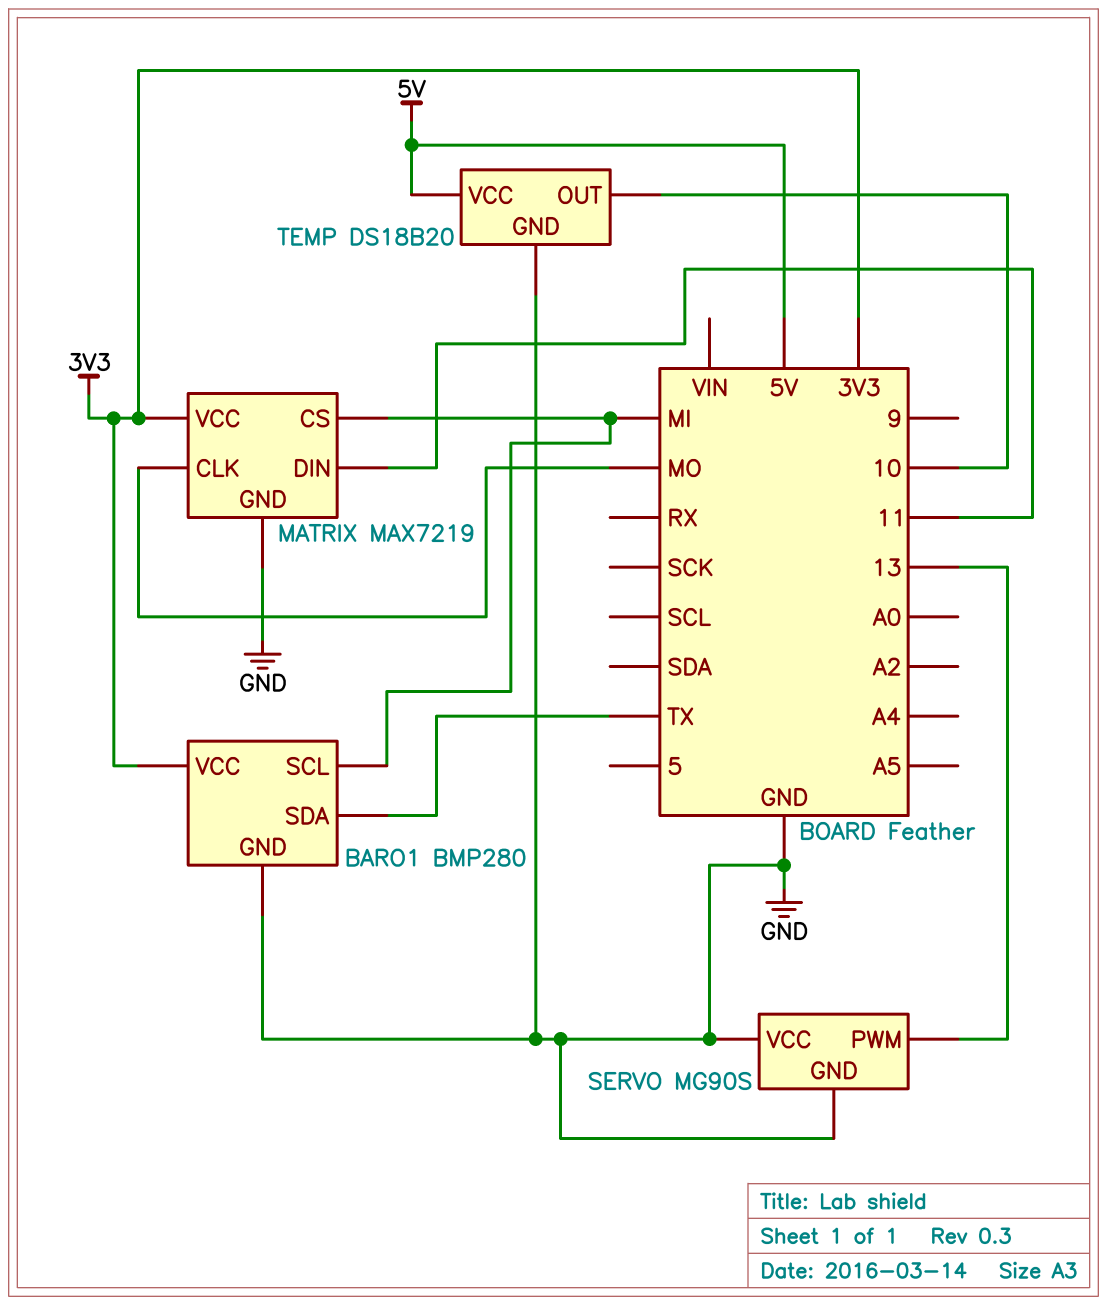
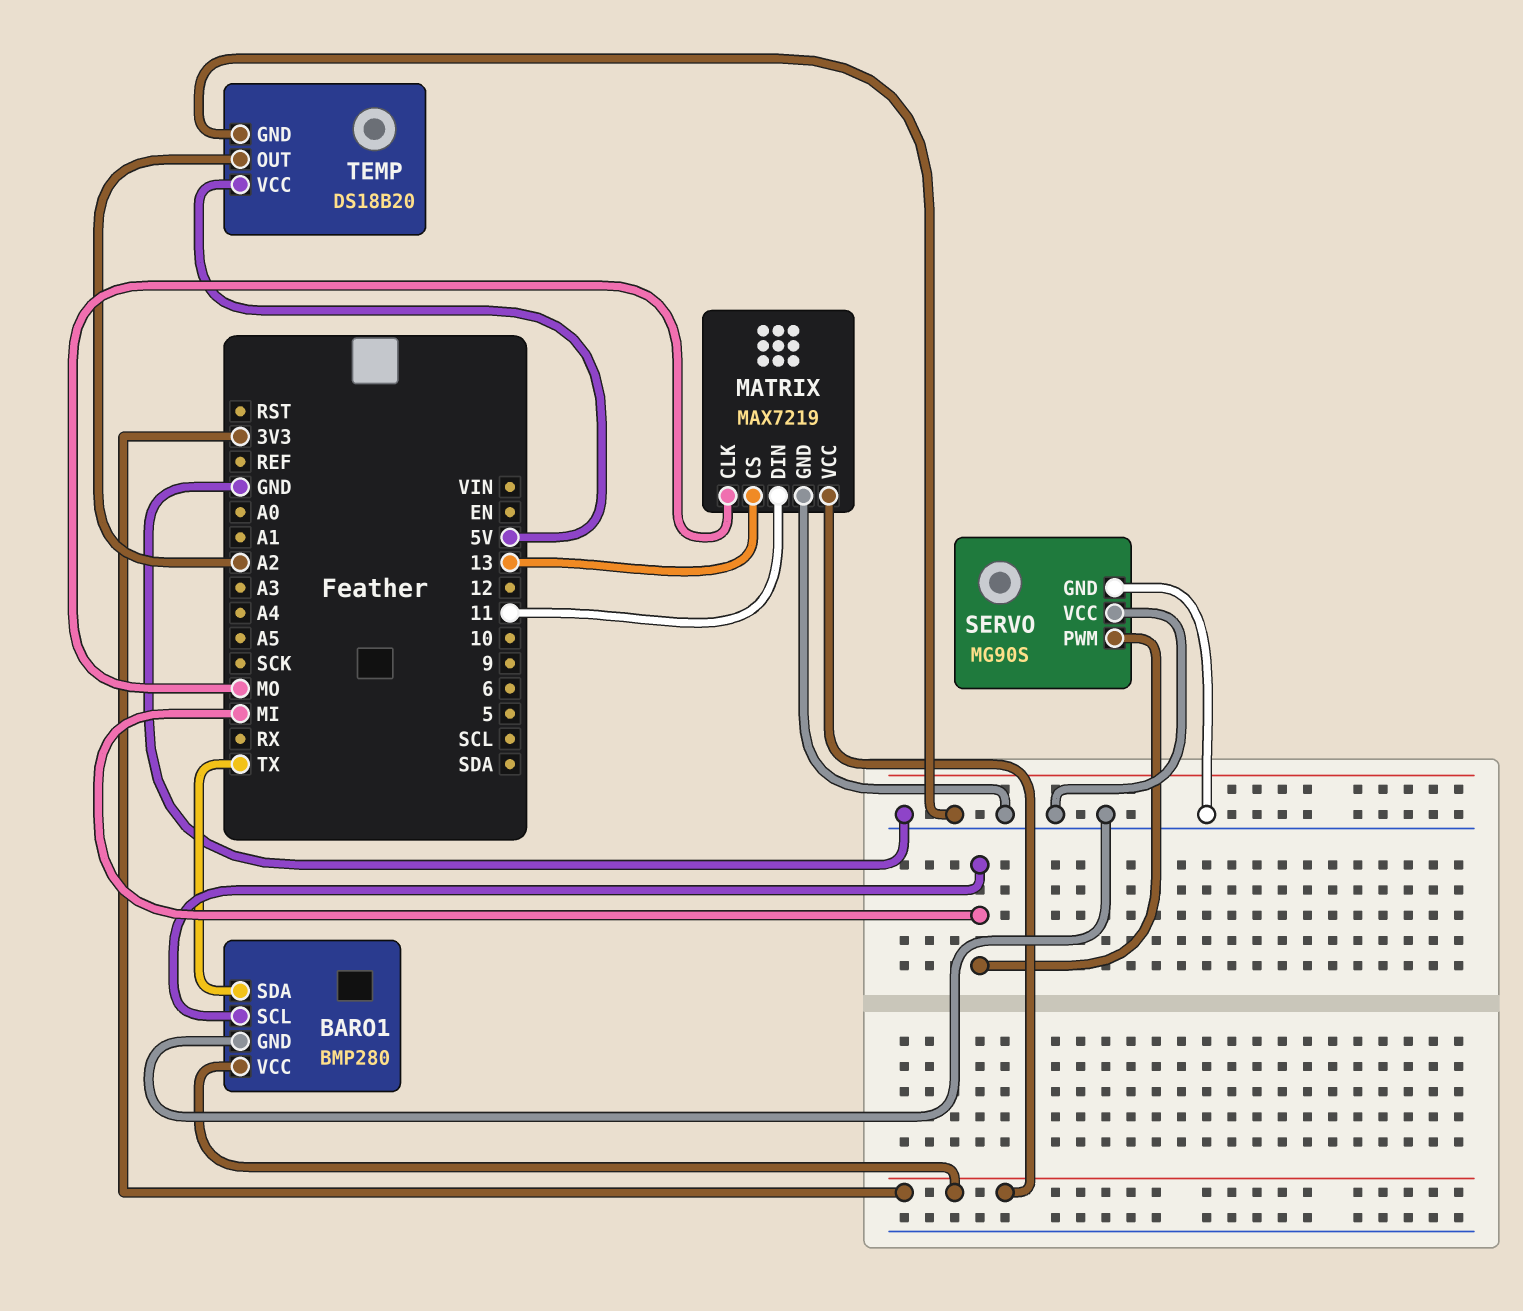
MATRIX pin CS: MI -> 13
SERVO pin PWM: 13 -> MI
TEMP pin OUT: 10 -> A2

